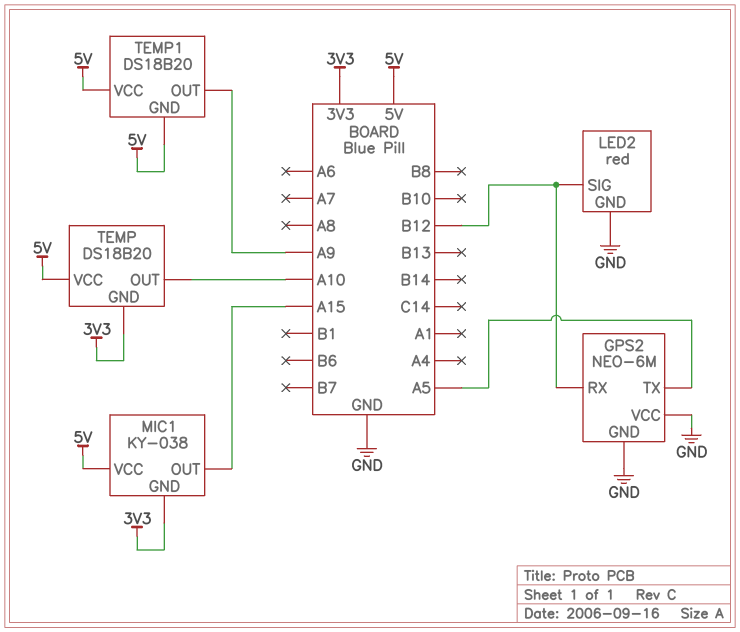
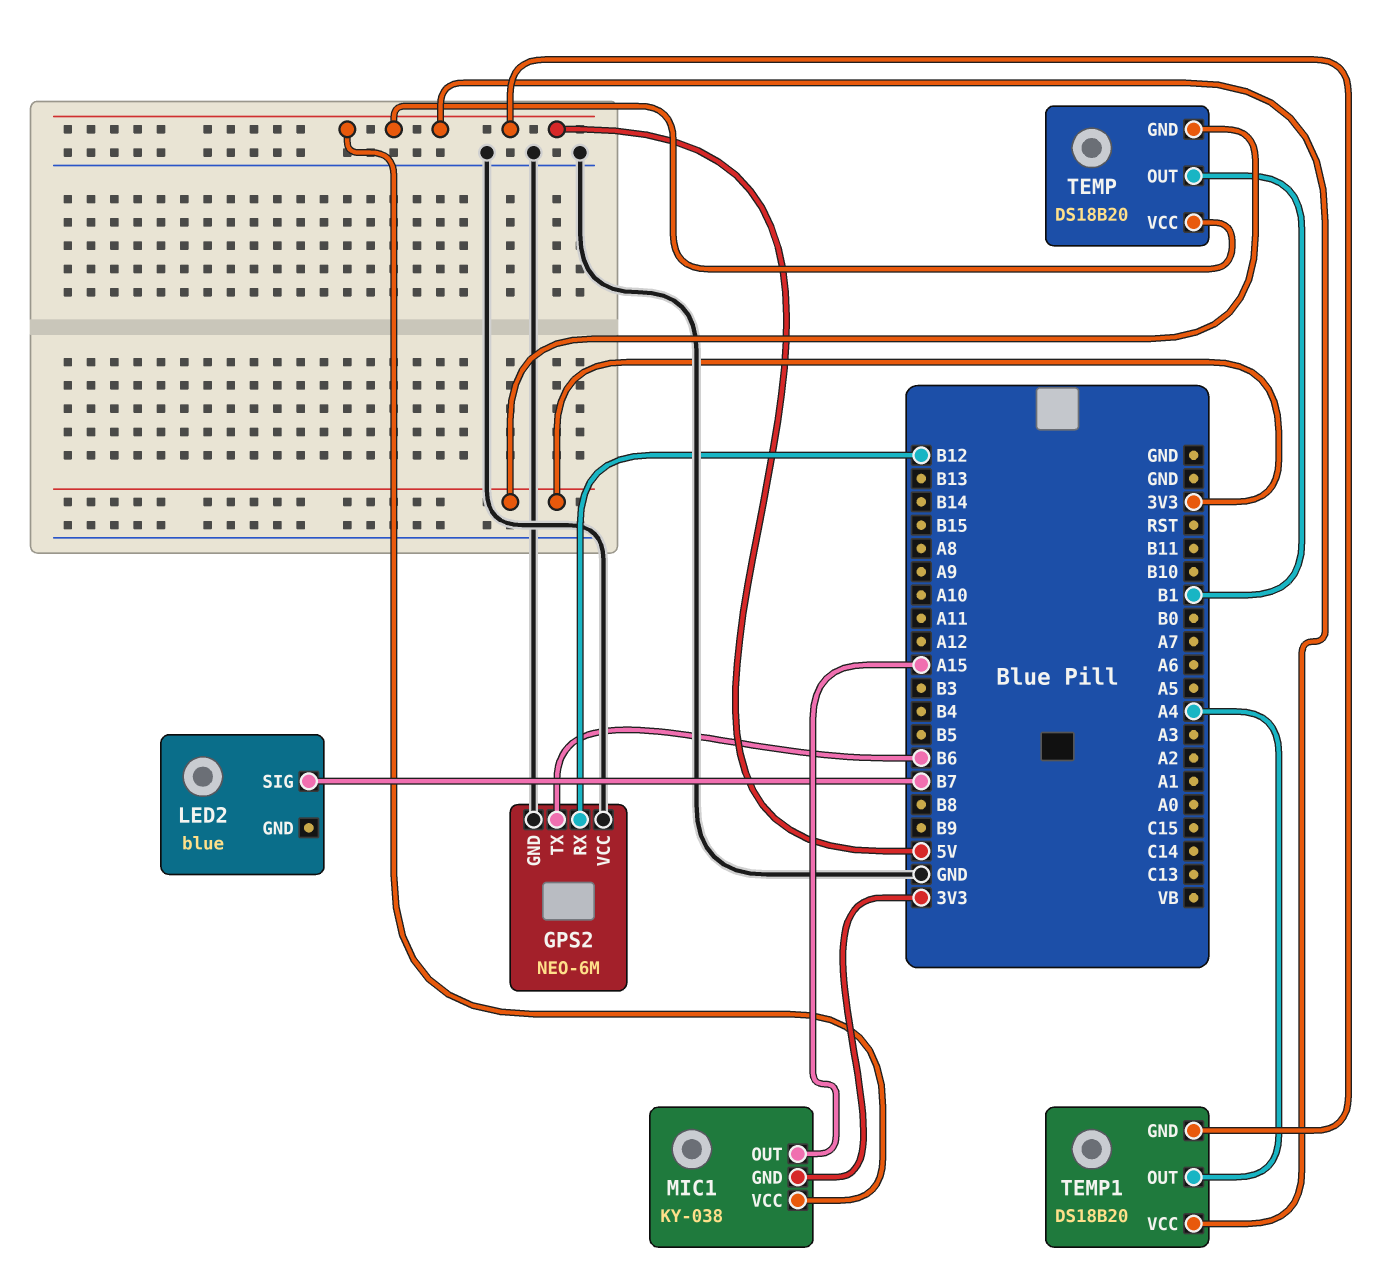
GPS2 pin TX: A5 -> B6
LED2: red -> blue
LED2 pin GND: GND -> none
LED2 pin SIG: B12 -> B7
TEMP pin OUT: A10 -> B1
TEMP1 pin OUT: A9 -> A4

